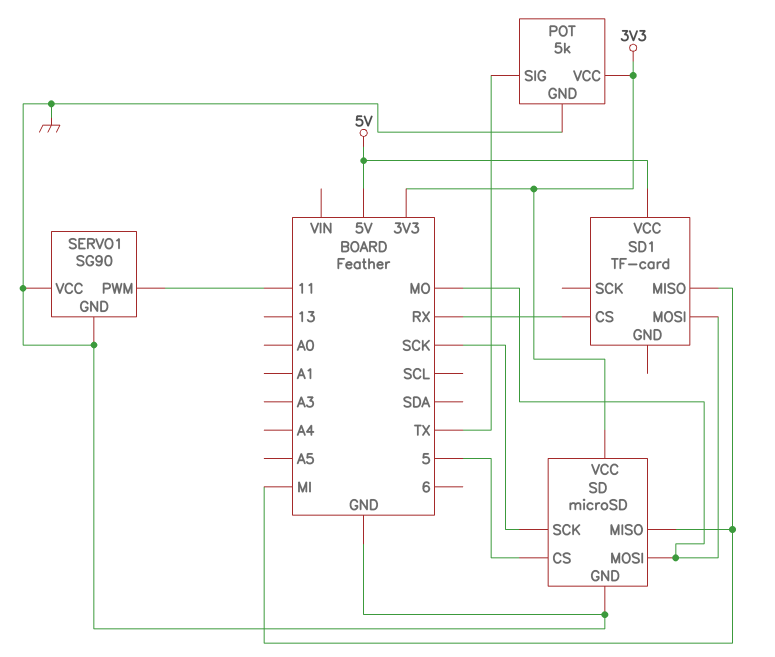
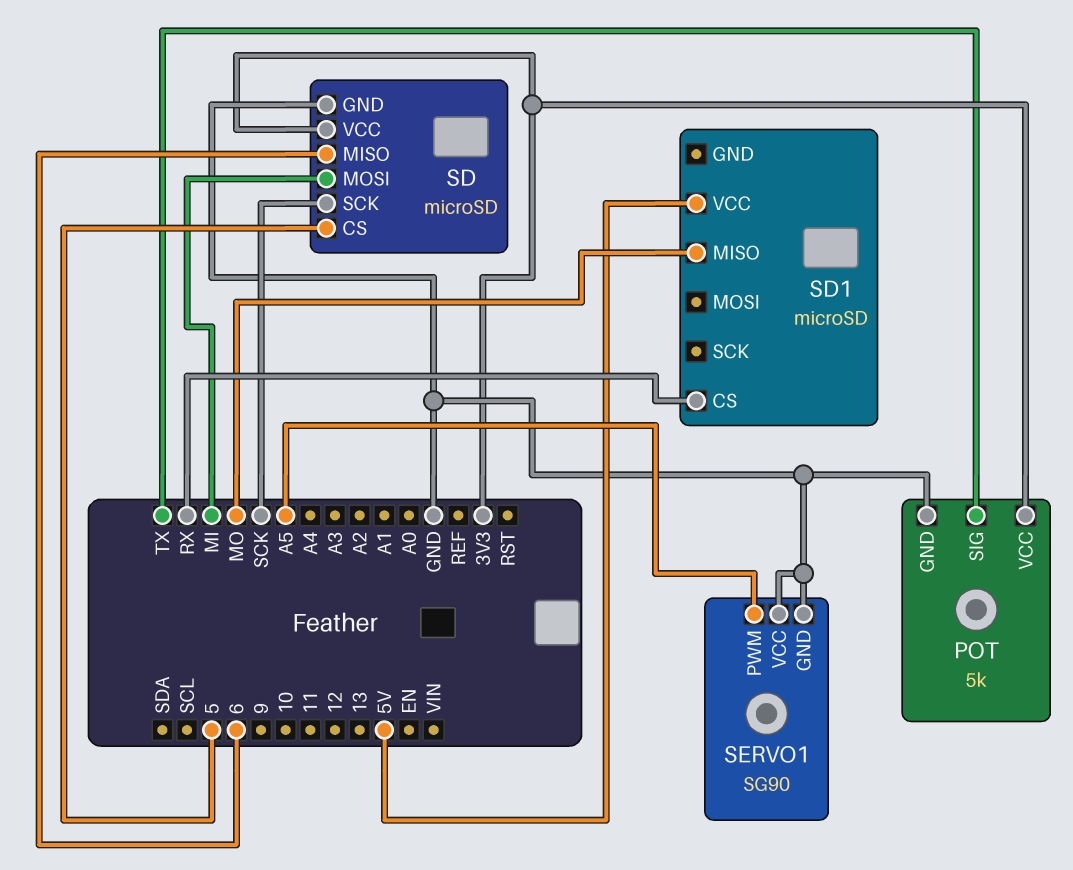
SD pin MISO: MI -> 6
SD pin MOSI: MO -> MI
SD1: TF-card -> microSD
SD1 pin MISO: MI -> MO
SD1 pin MOSI: MO -> none
SERVO1 pin PWM: 11 -> A5

